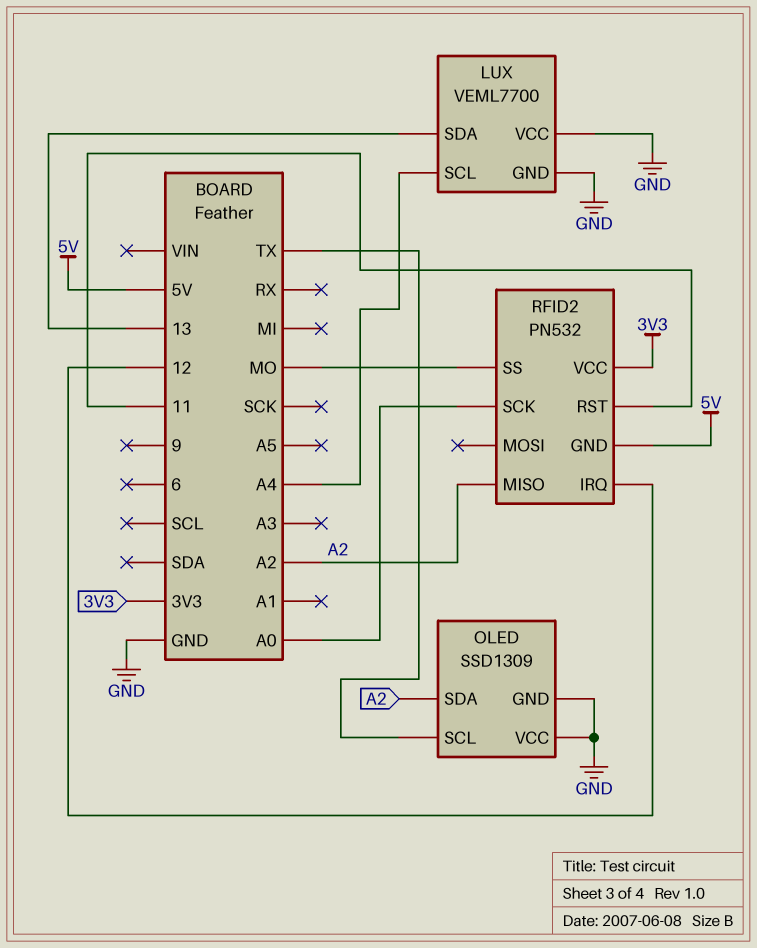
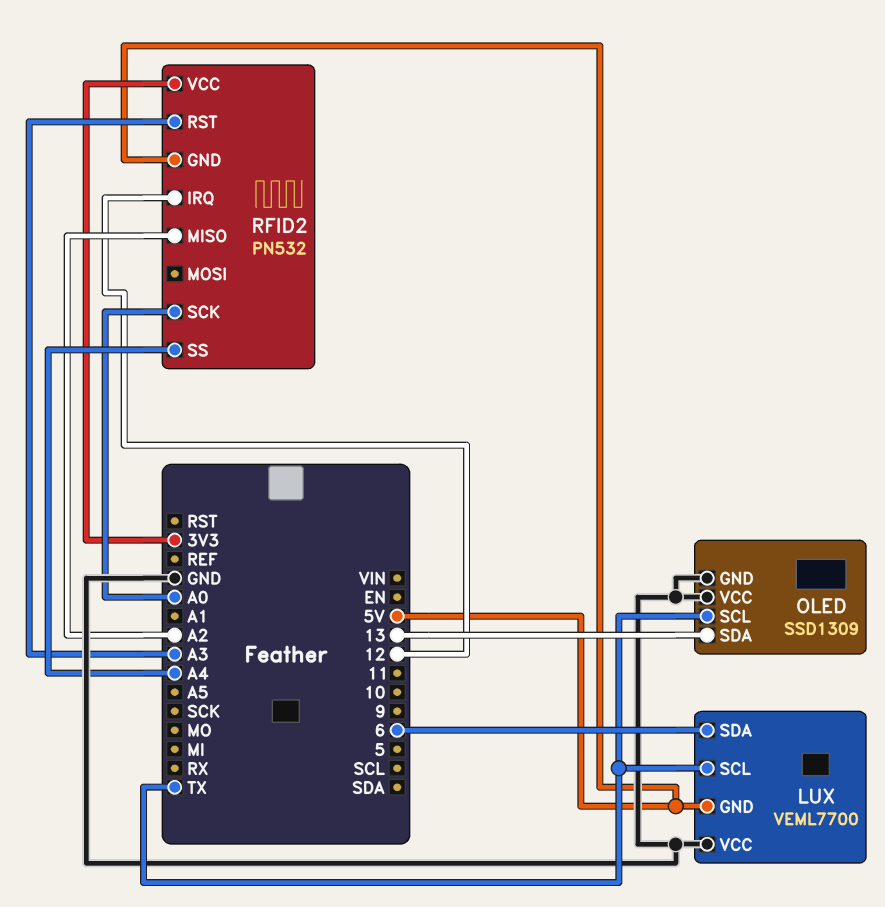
LUX pin GND: GND -> 5V
LUX pin SCL: A4 -> TX
LUX pin SDA: 13 -> 6
OLED pin SDA: A2 -> 13
RFID2 pin RST: 11 -> A3
RFID2 pin SS: MO -> A4

